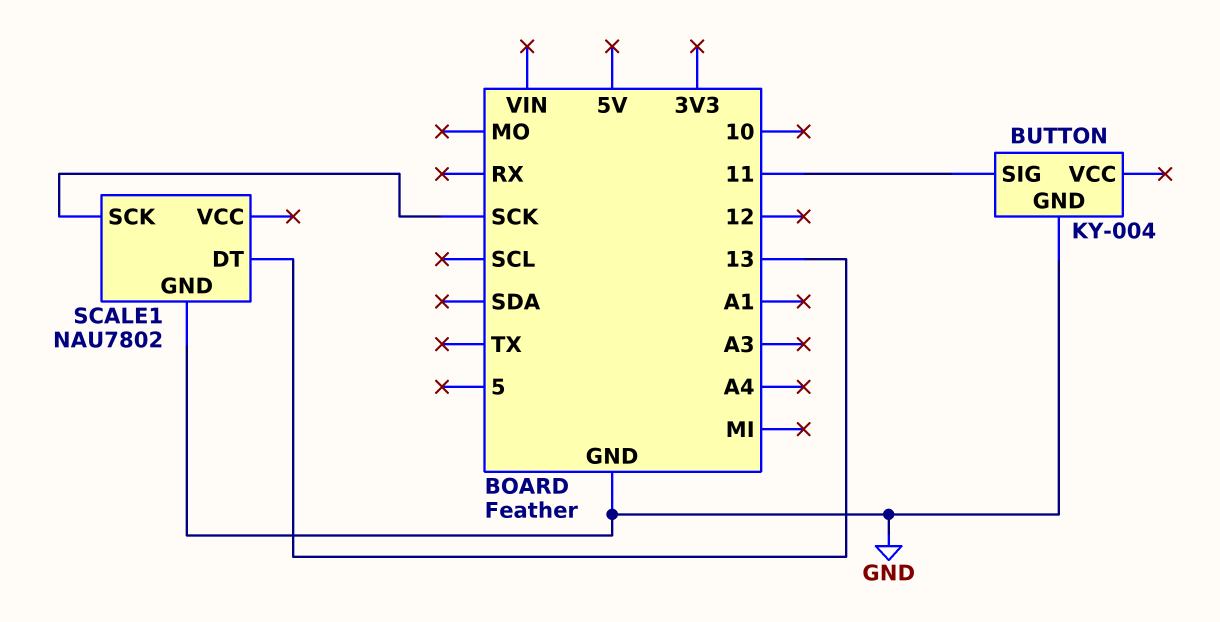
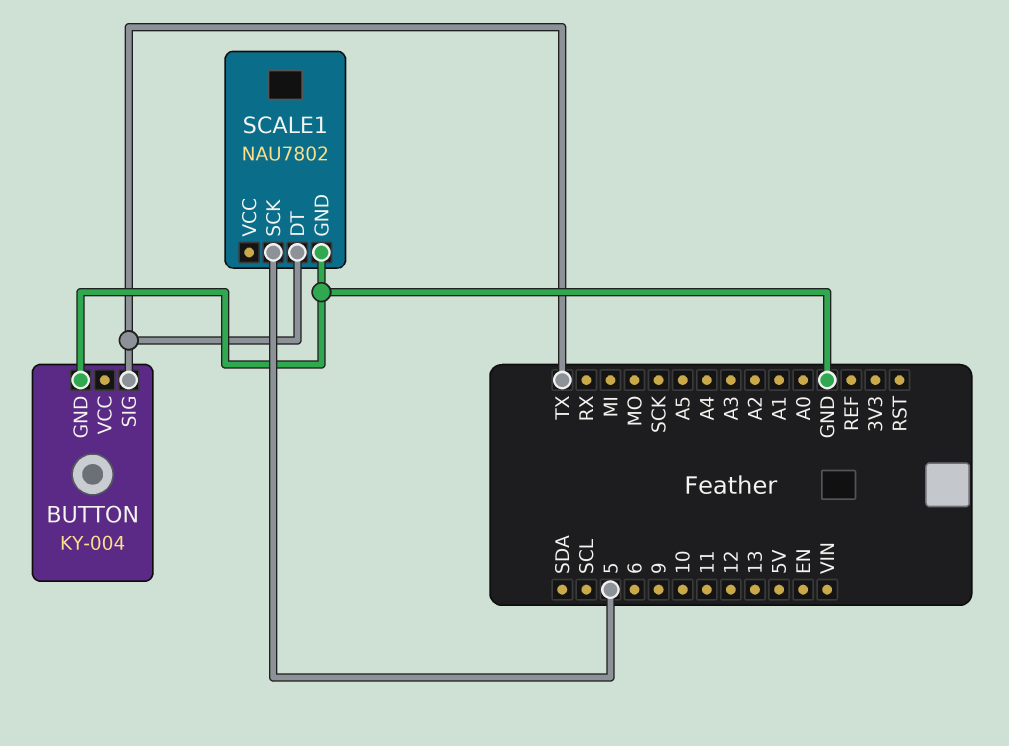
BUTTON pin SIG: 11 -> TX
SCALE1 pin DT: 13 -> TX
SCALE1 pin SCK: SCK -> 5

